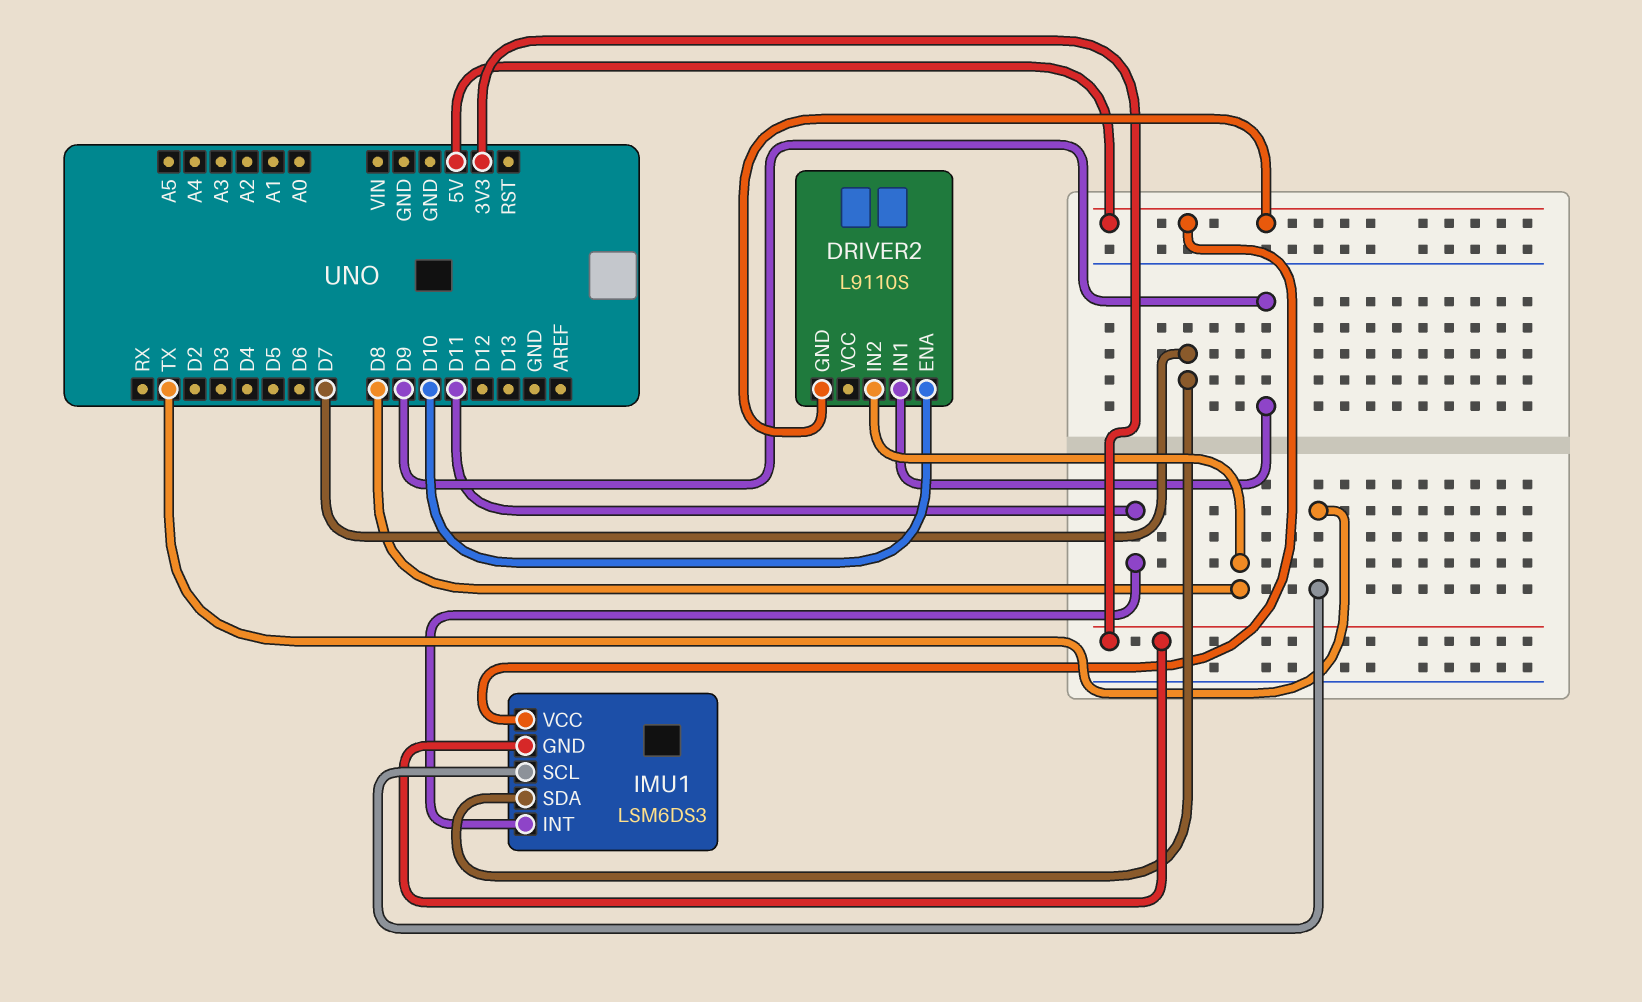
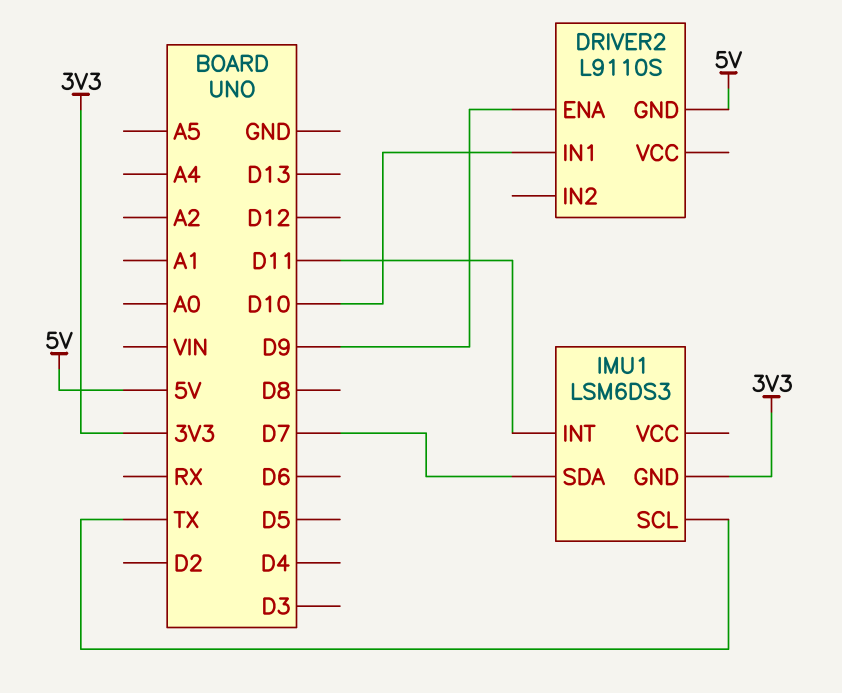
DRIVER2 pin ENA: D10 -> D9
DRIVER2 pin IN1: D9 -> D10
DRIVER2 pin IN2: D8 -> none
IMU1 pin VCC: 5V -> none

